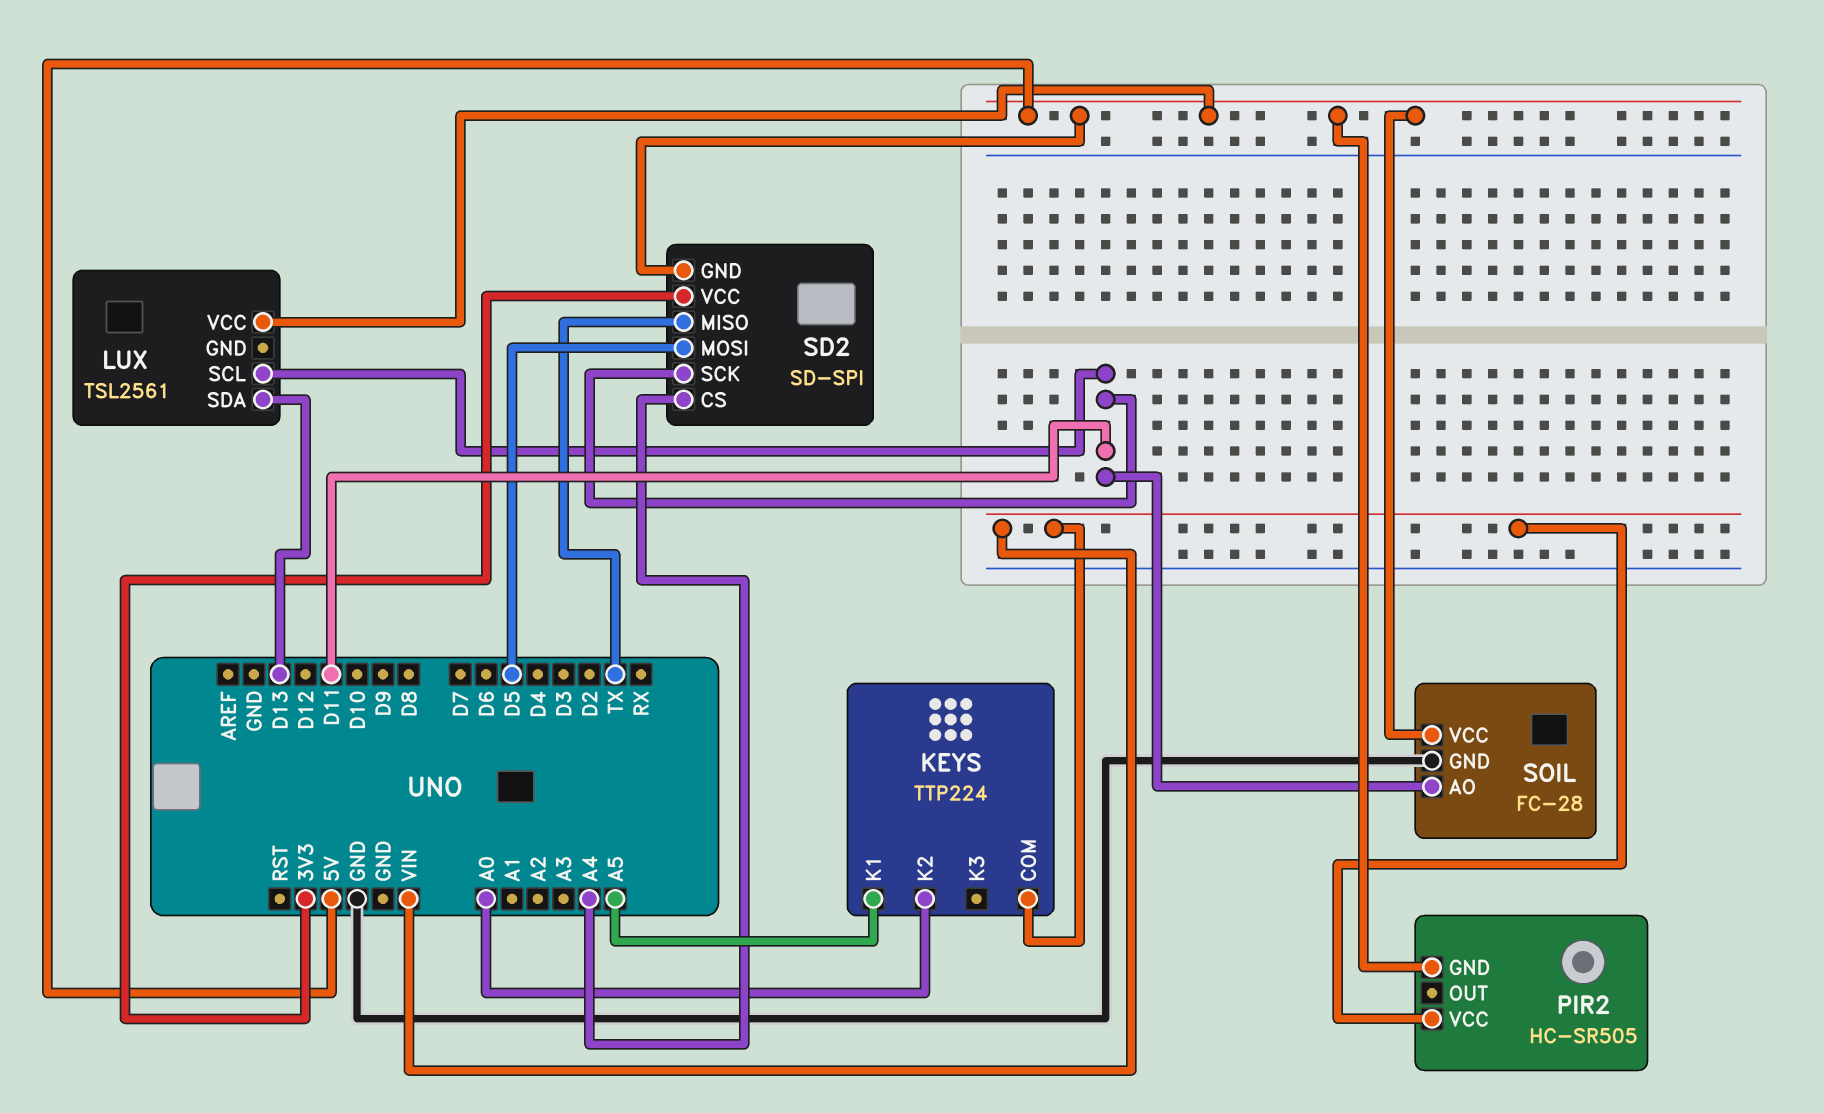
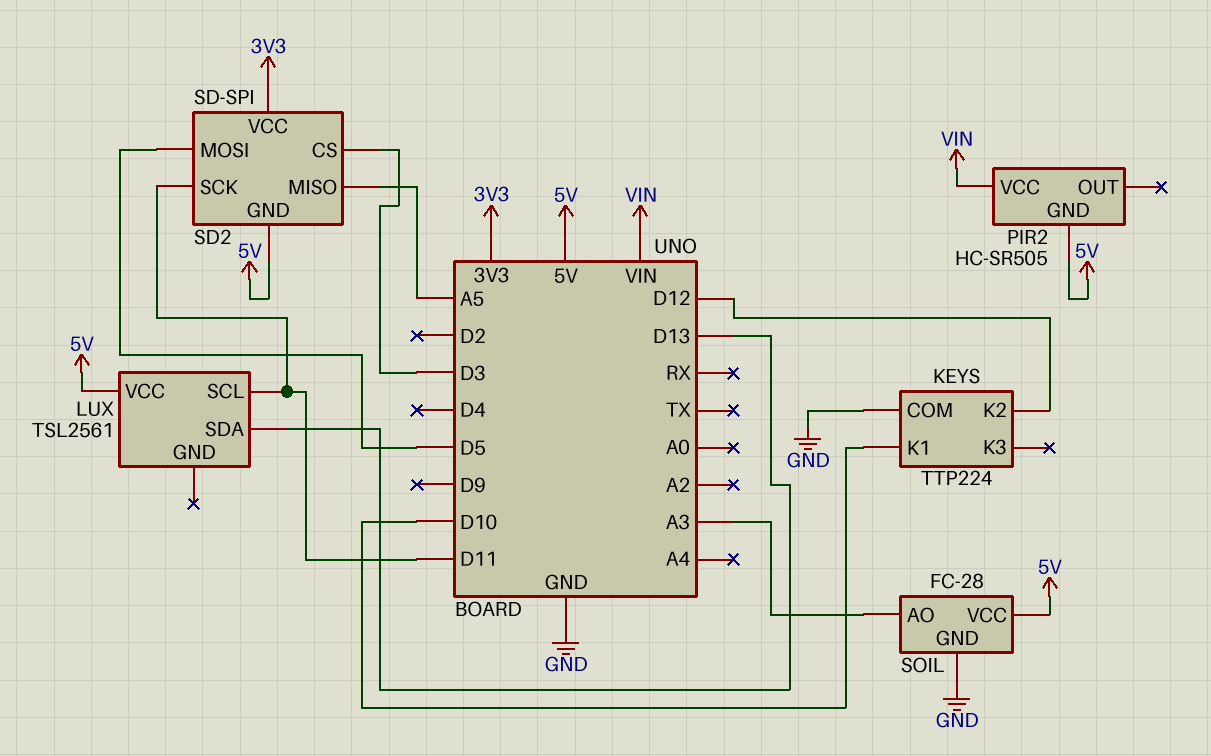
KEYS pin COM: VIN -> GND
KEYS pin K1: A5 -> D10
KEYS pin K2: A0 -> D12
SD2 pin CS: A4 -> D3
SD2 pin MISO: TX -> A5
SOIL pin AO: D11 -> A3

